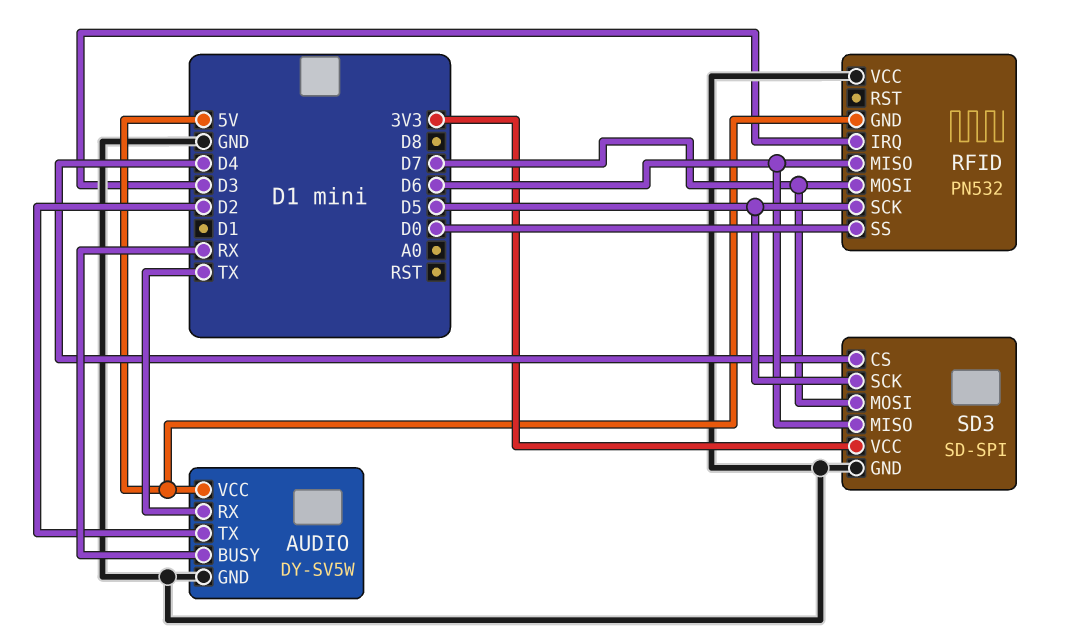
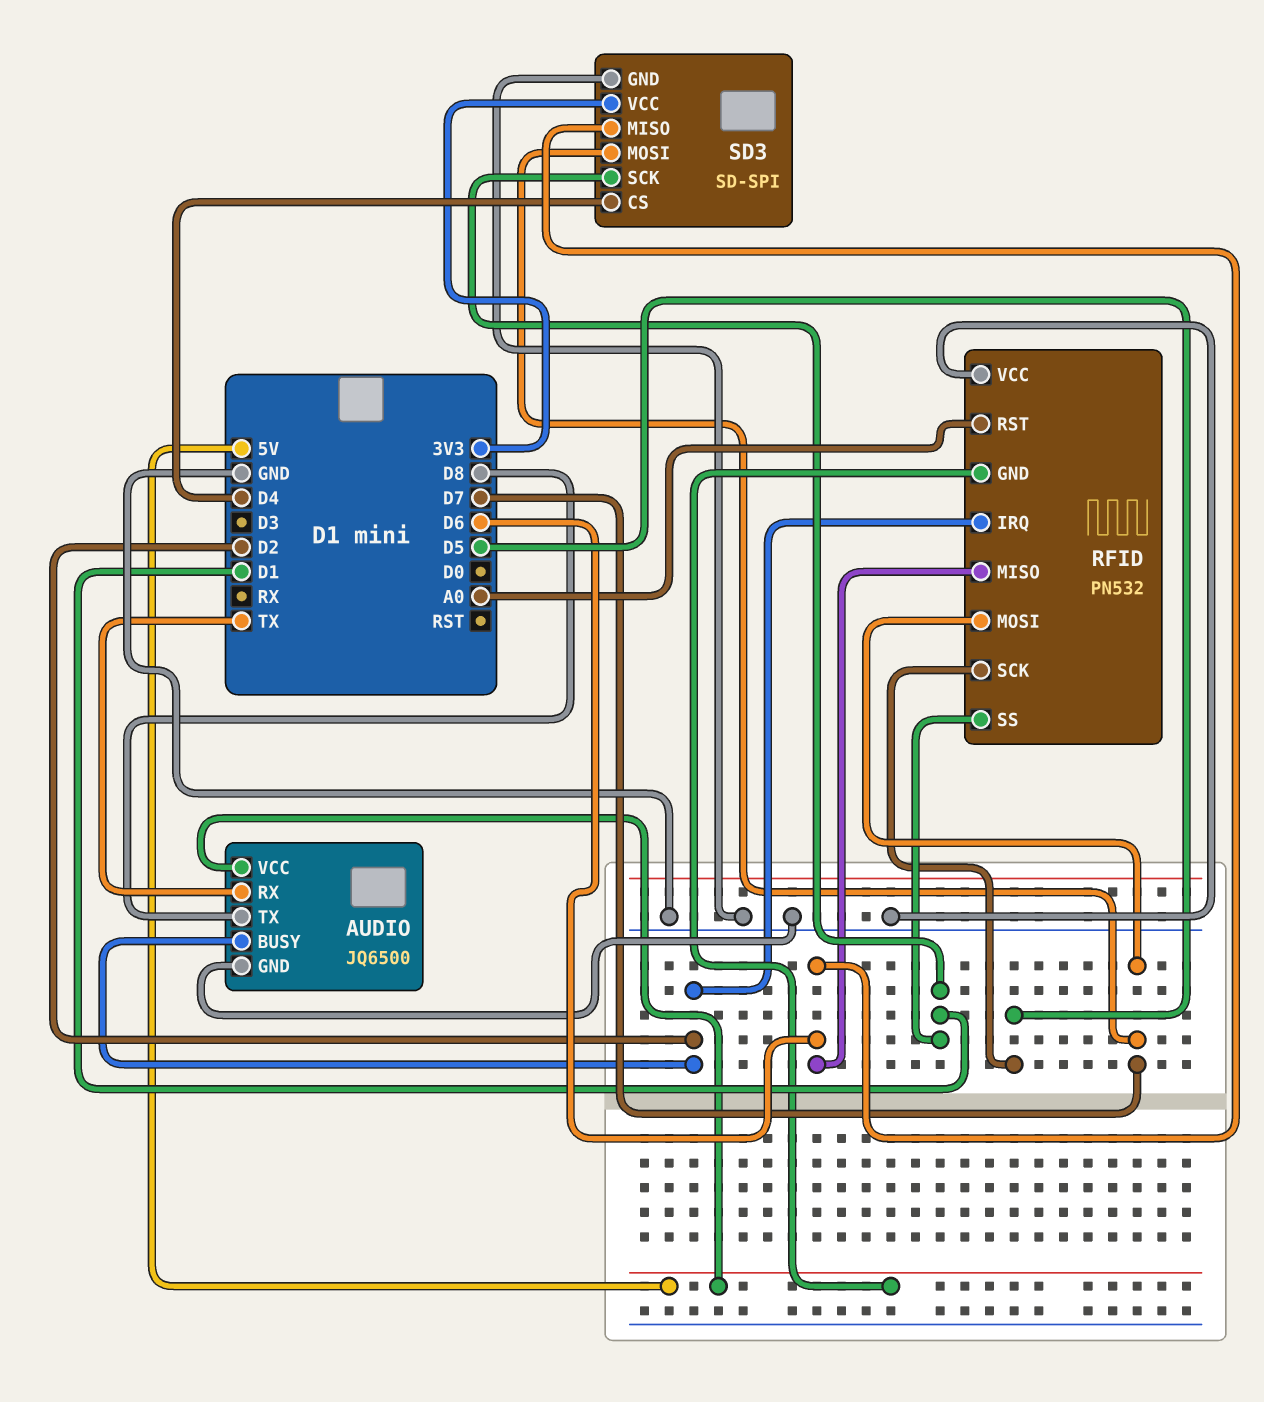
AUDIO: DY-SV5W -> JQ6500
AUDIO pin BUSY: RX -> D2
AUDIO pin TX: D2 -> D8
RFID pin IRQ: D3 -> D2
RFID pin RST: none -> A0
RFID pin SS: D0 -> D1
SD3 pin SCK: D5 -> D1

